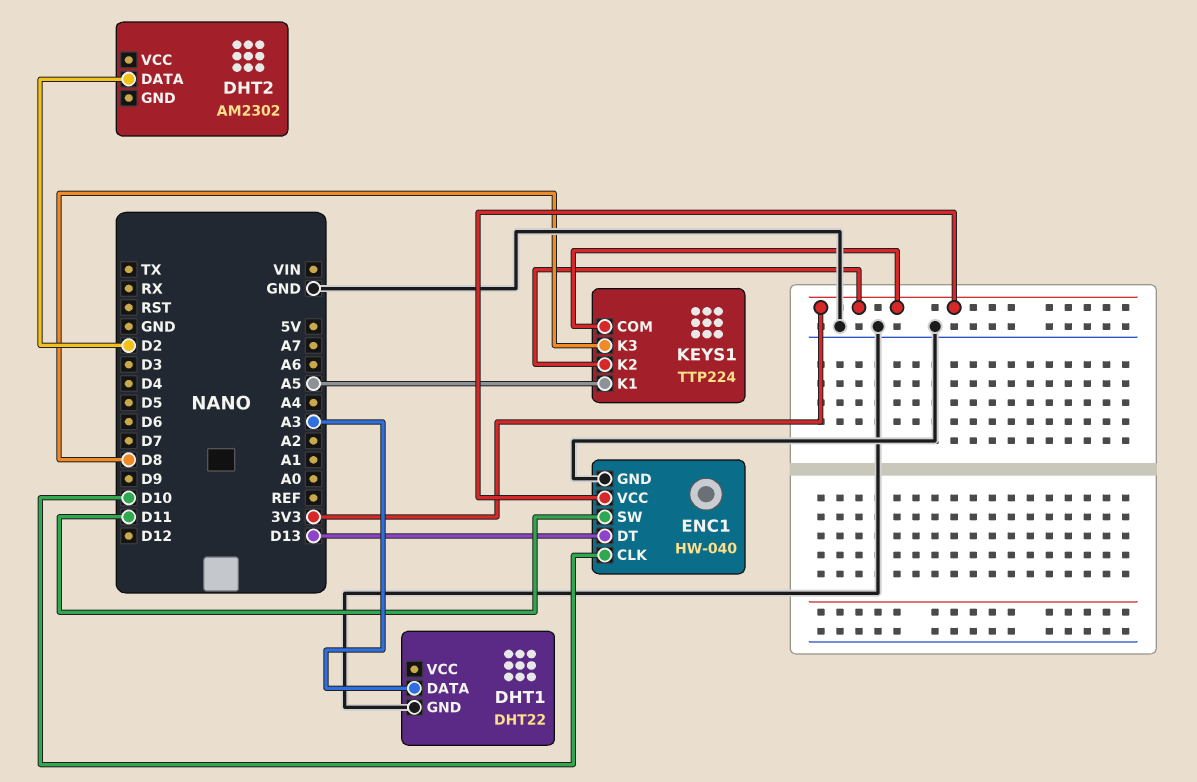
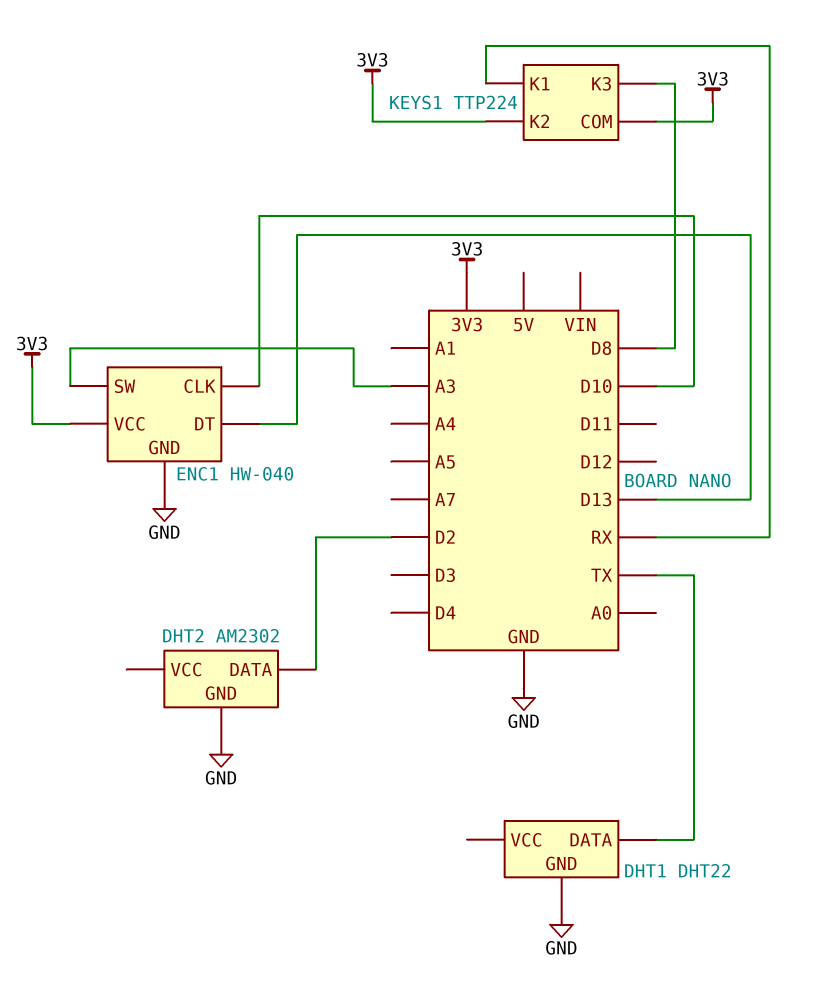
DHT1 pin DATA: A3 -> TX
DHT2 pin GND: none -> GND
ENC1 pin SW: D11 -> A3
KEYS1 pin K1: A5 -> RX

